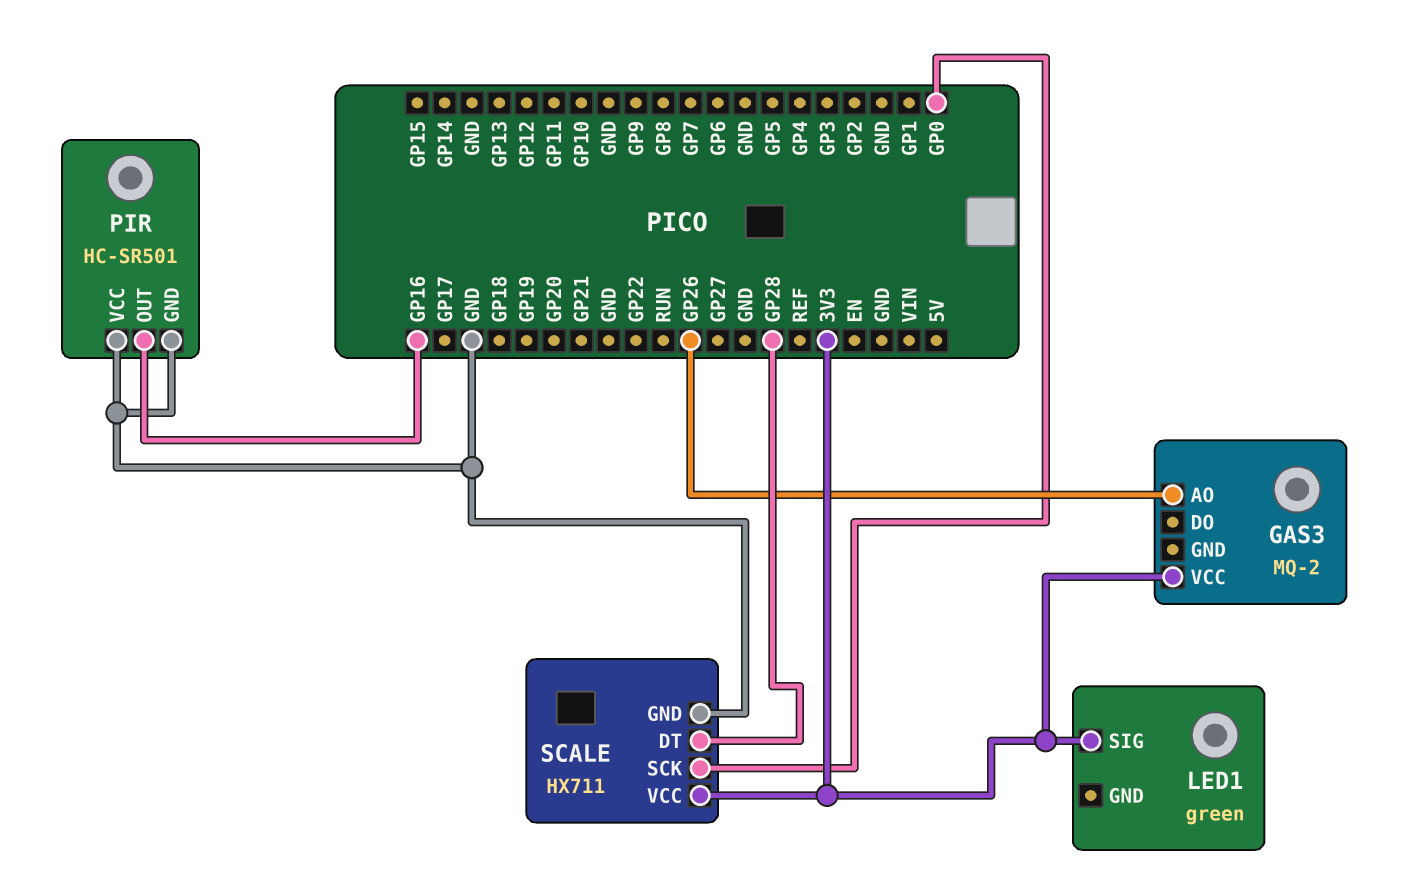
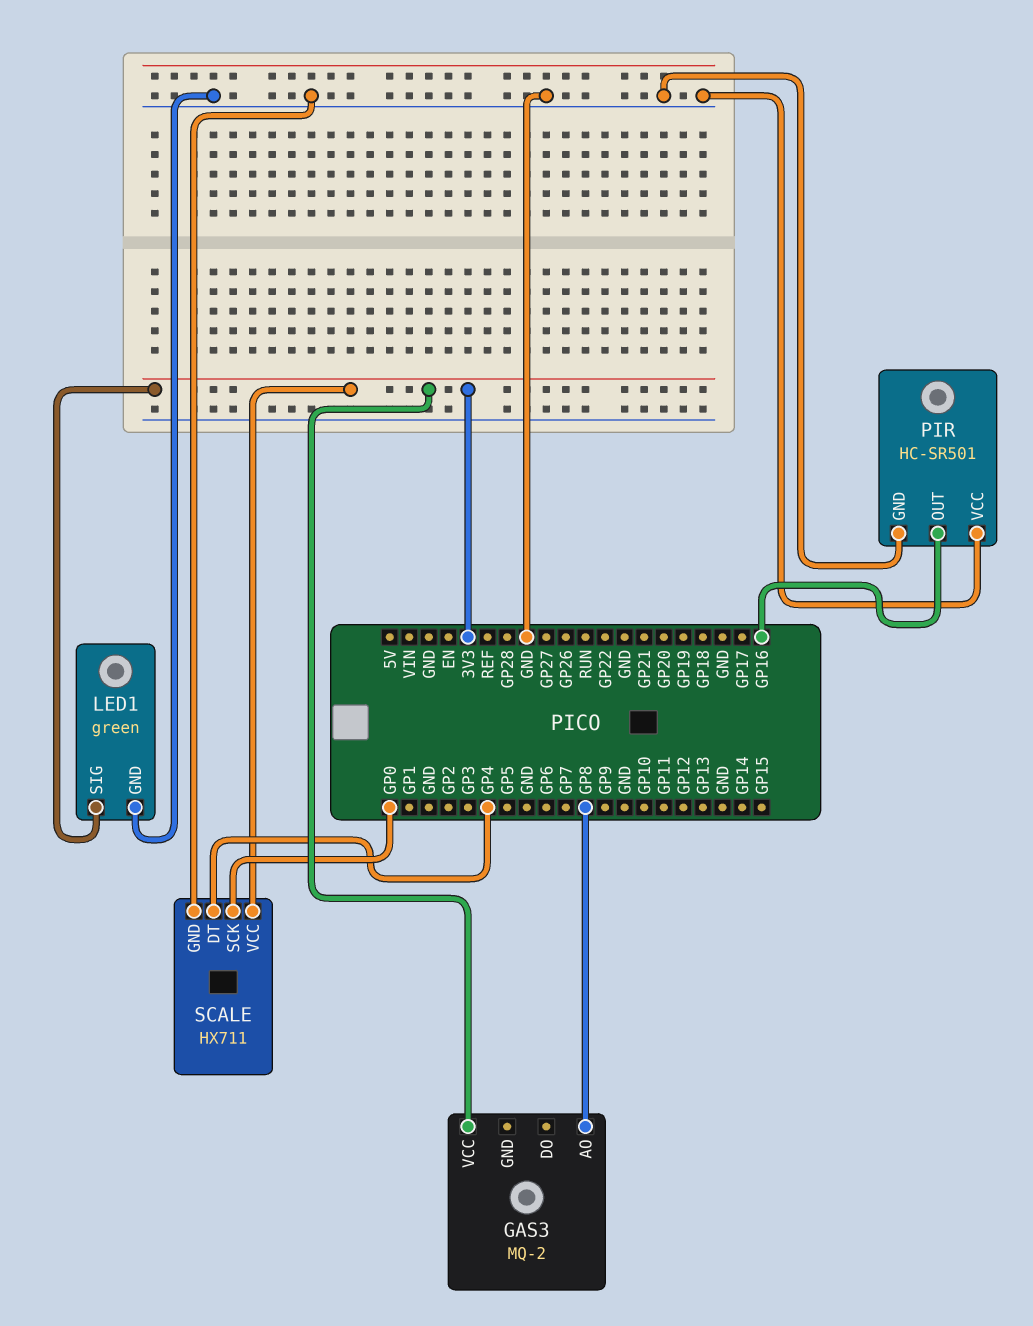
GAS3 pin AO: GP26 -> GP8
LED1 pin GND: none -> GND
SCALE pin DT: GP28 -> GP4

